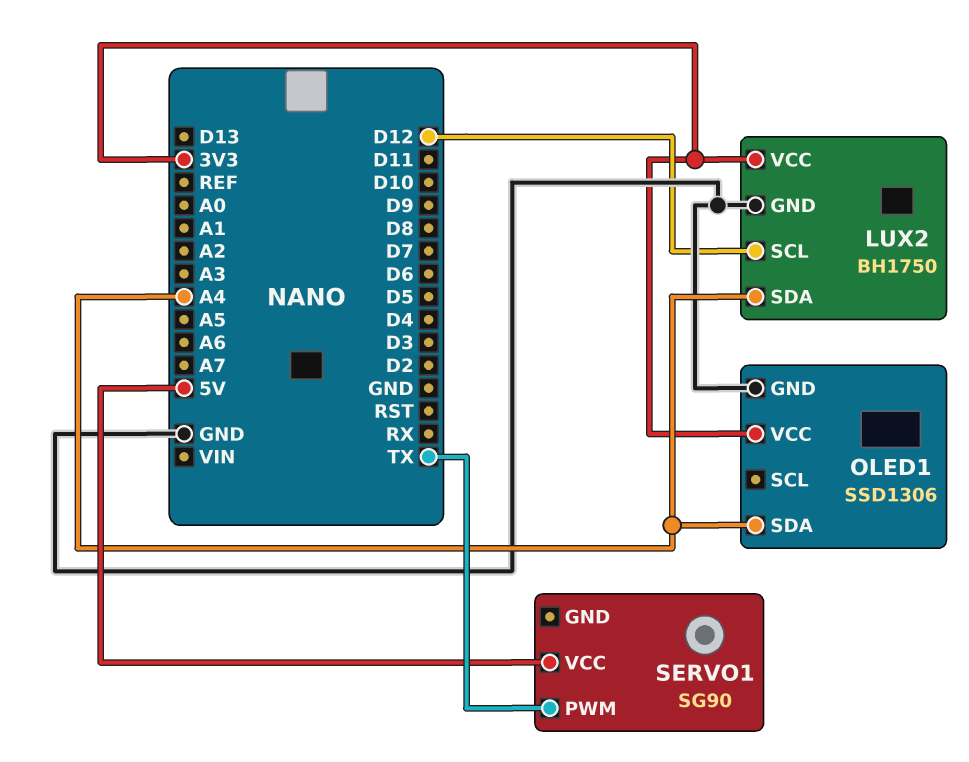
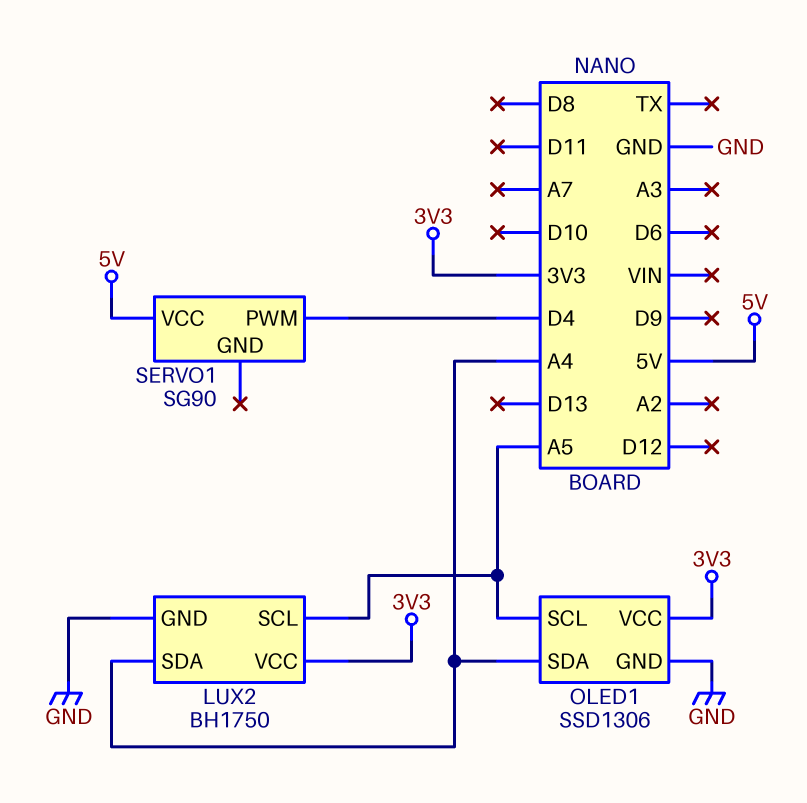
LUX2 pin SCL: D12 -> A5
OLED1 pin SCL: none -> A5
SERVO1 pin PWM: TX -> D4

